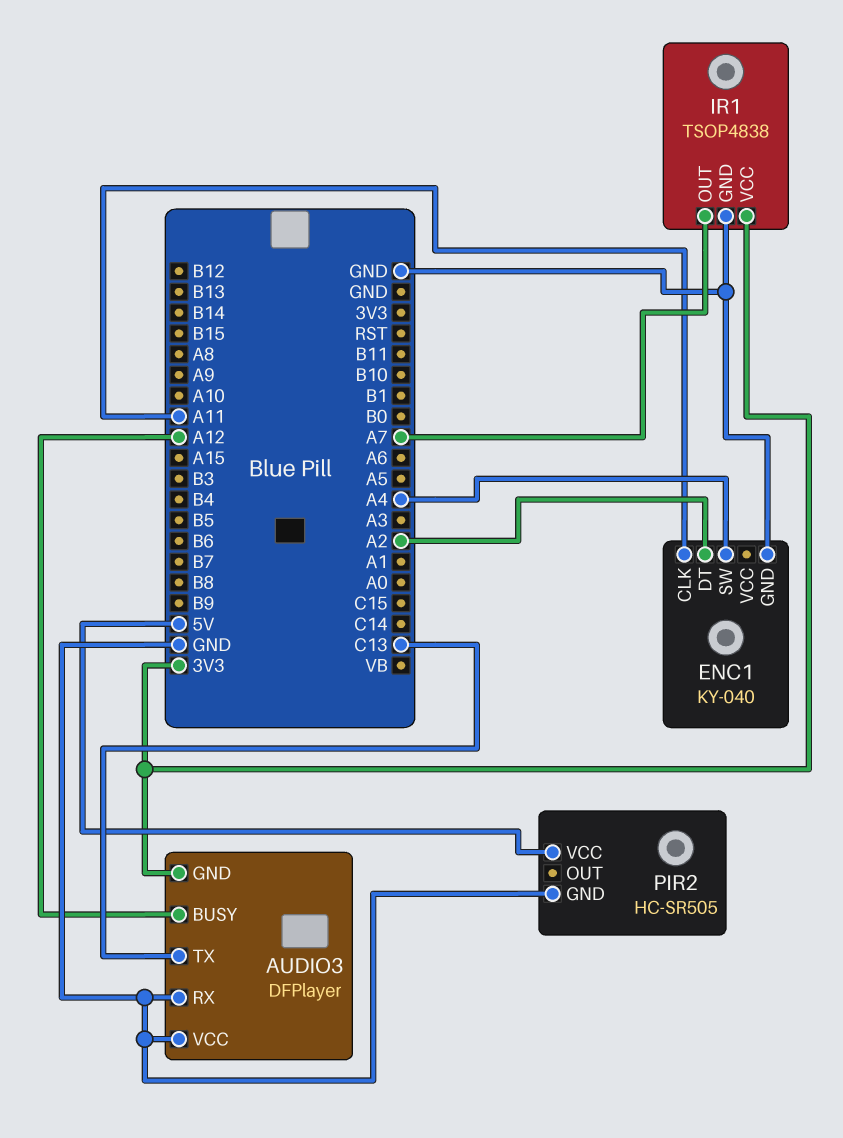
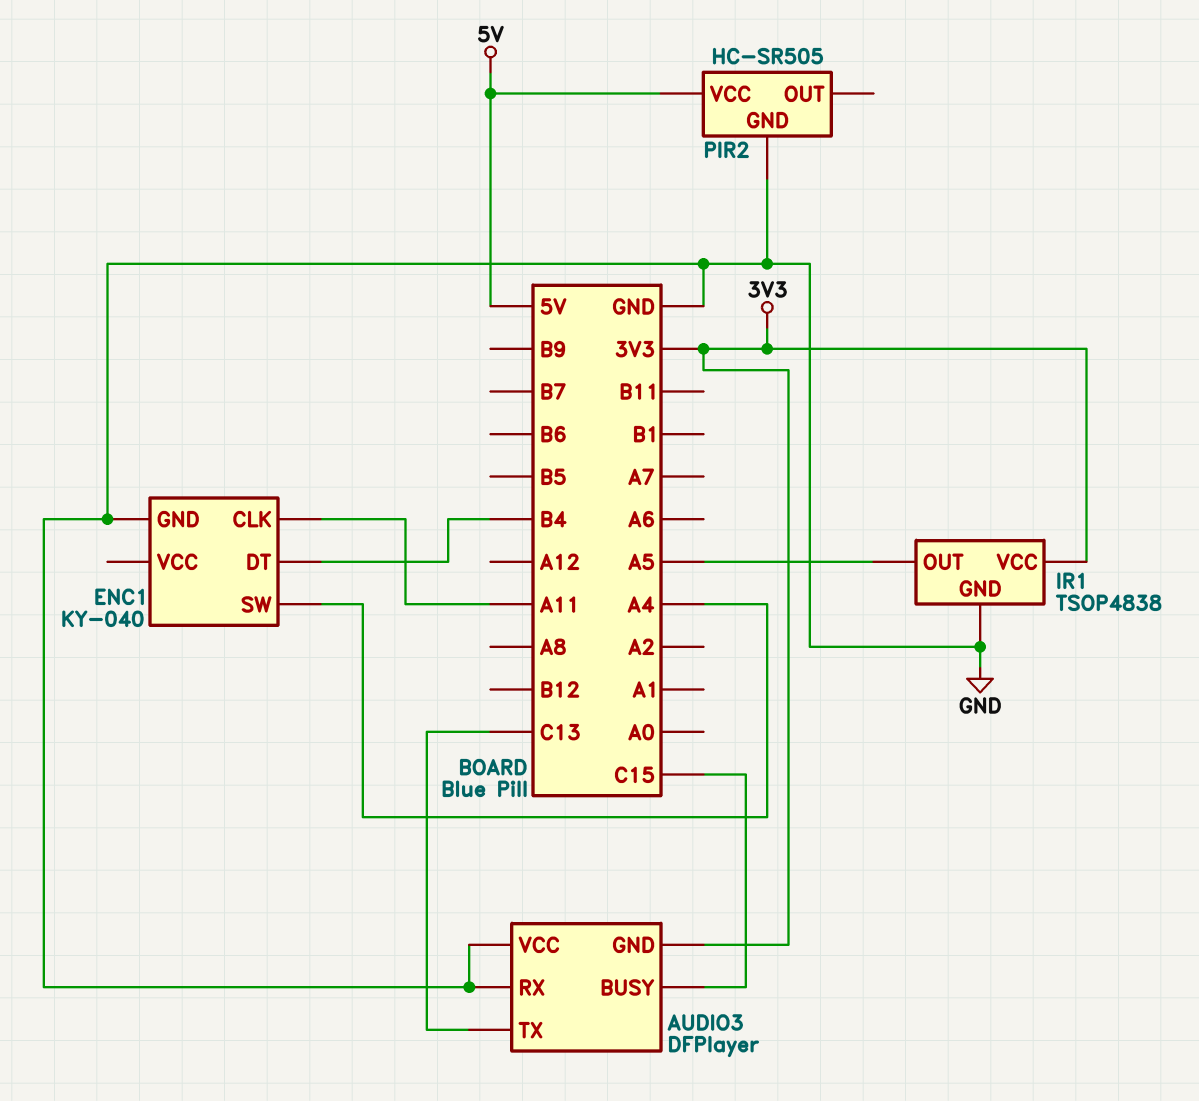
AUDIO3 pin BUSY: A12 -> C15
ENC1 pin DT: A2 -> B4
IR1 pin OUT: A7 -> A5

